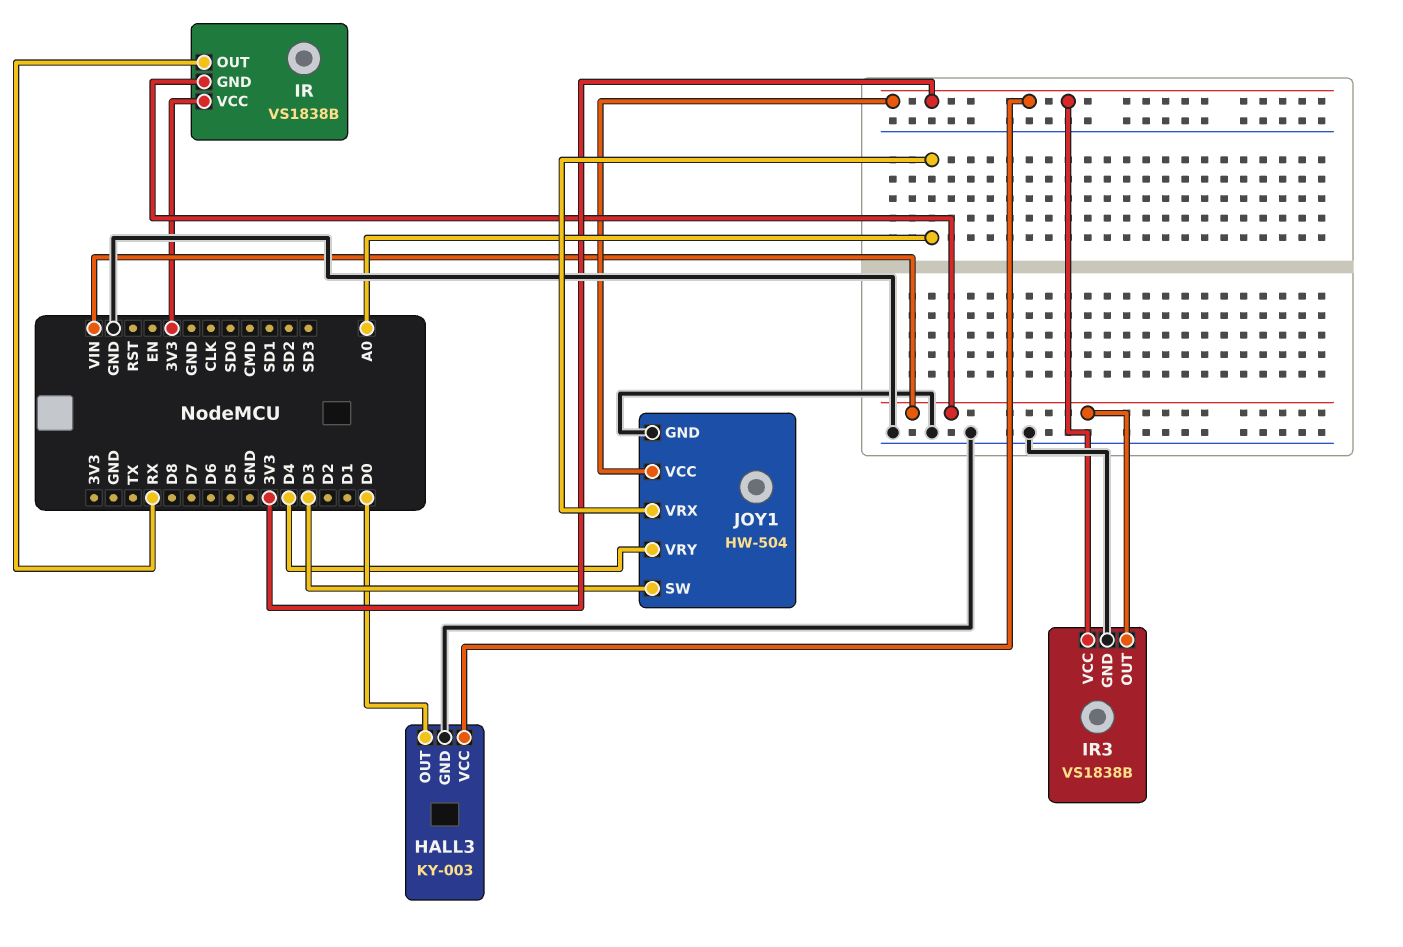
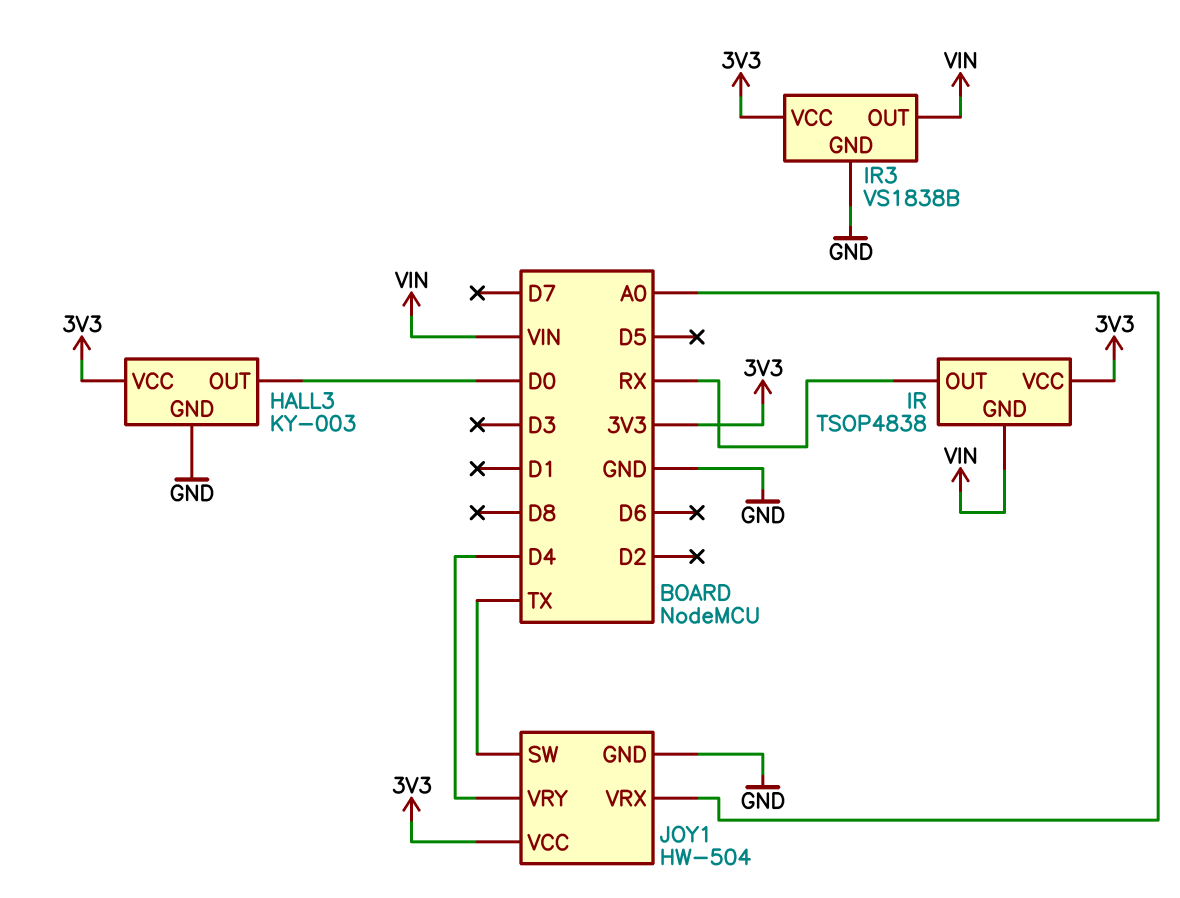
IR: VS1838B -> TSOP4838
JOY1 pin SW: D3 -> TX

